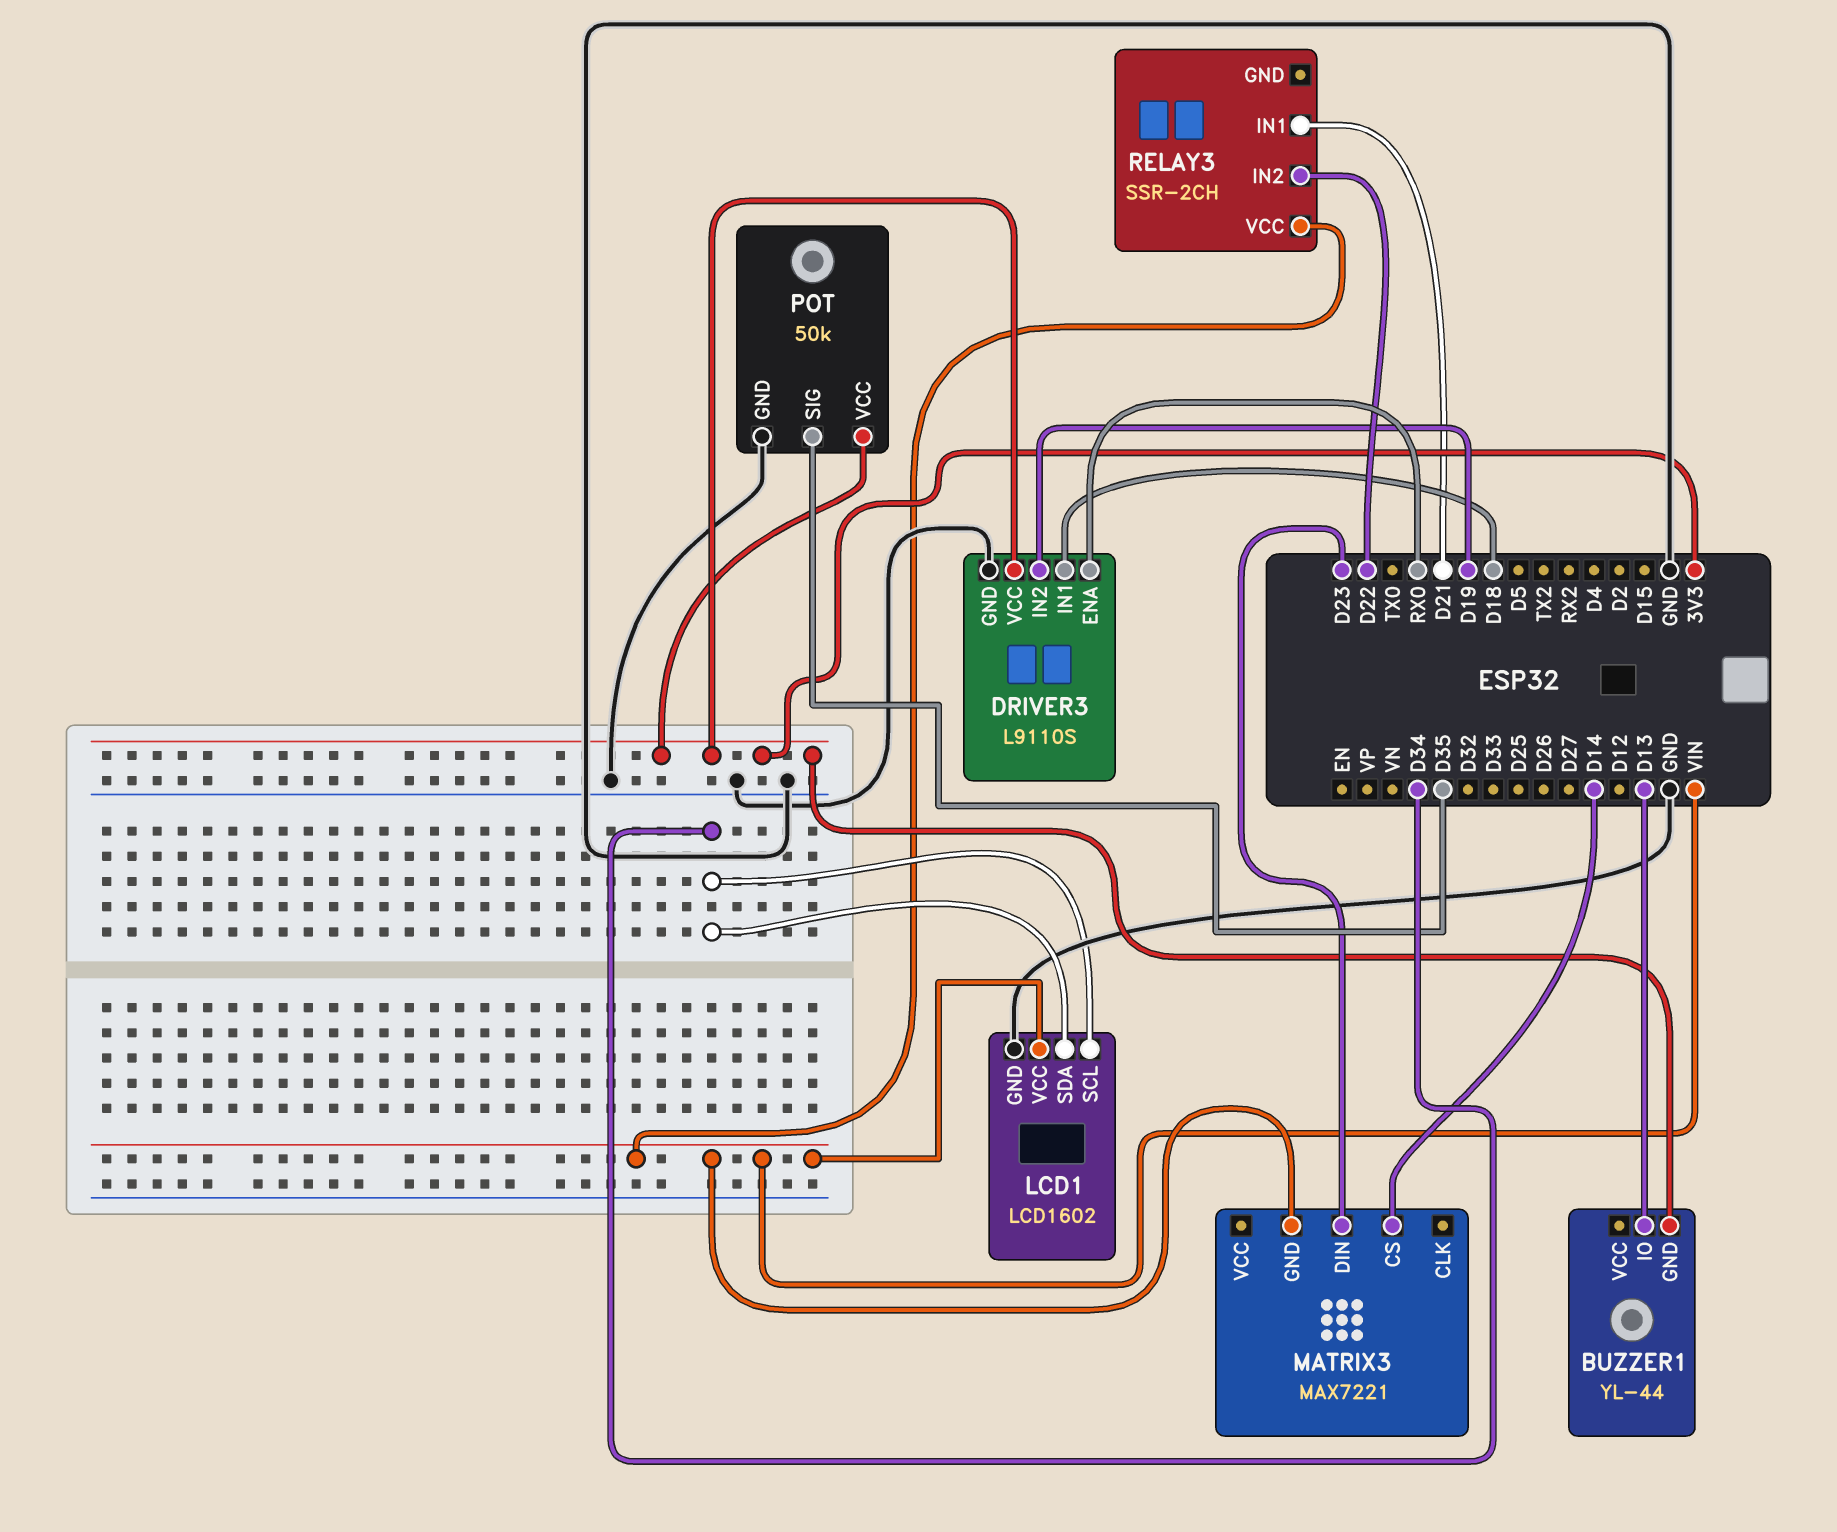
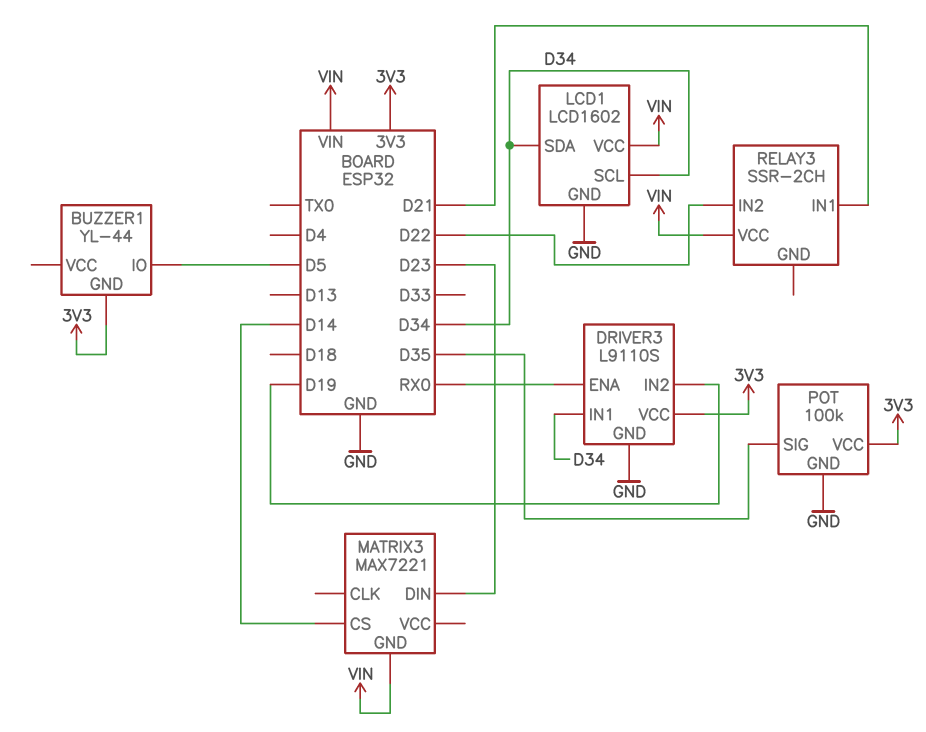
BUZZER1 pin IO: D13 -> D5
DRIVER3 pin IN1: D18 -> D34
POT: 50k -> 100k

